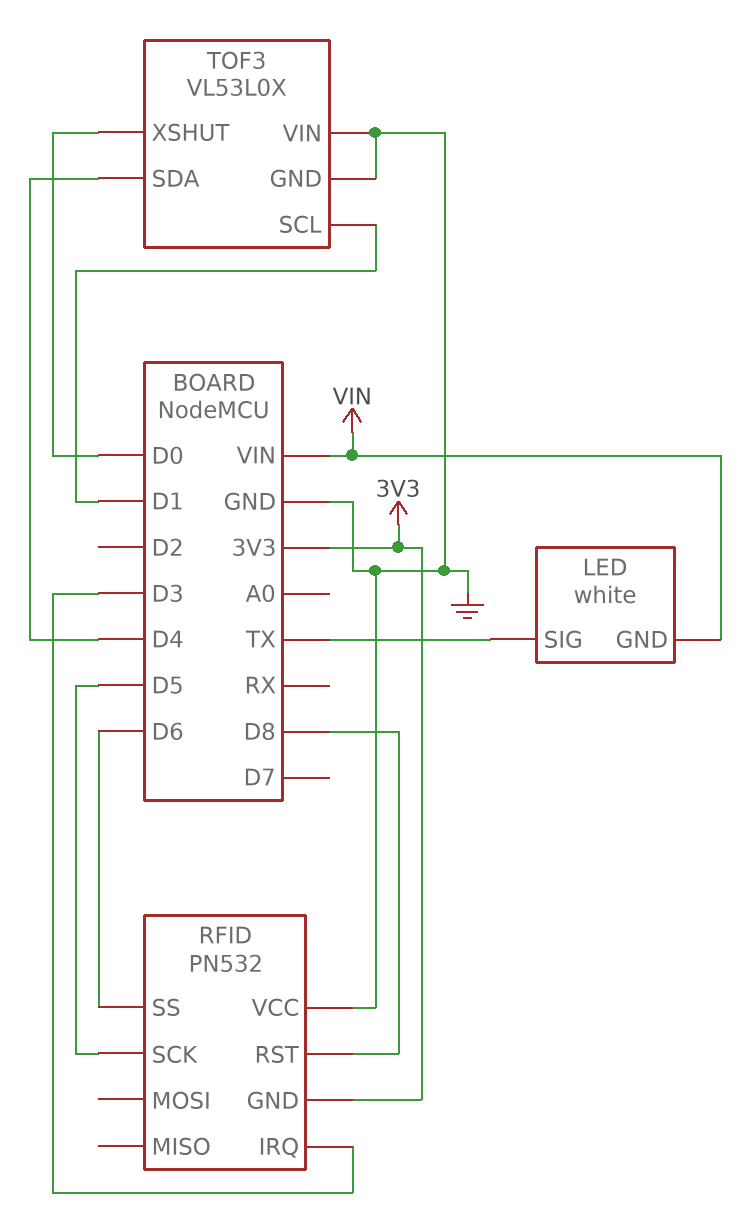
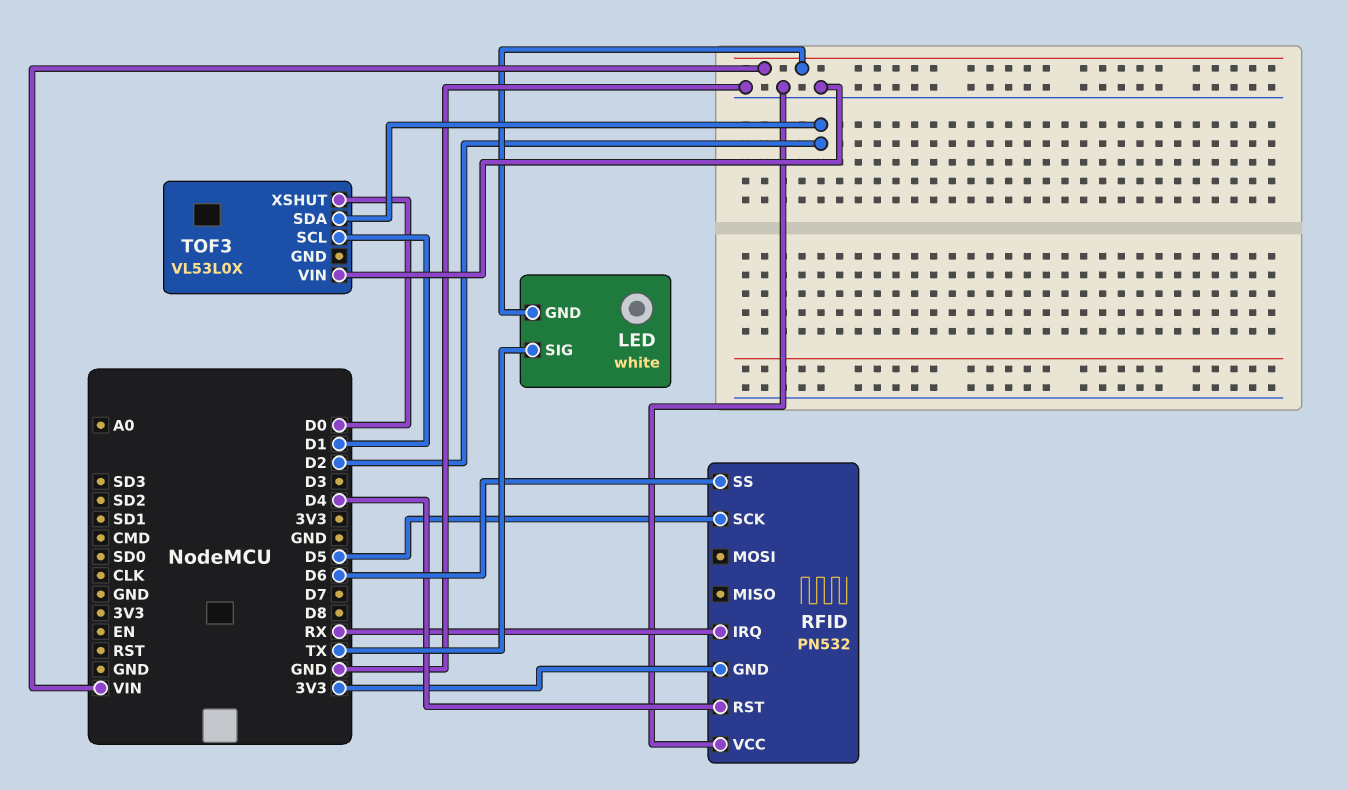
RFID pin IRQ: D3 -> RX
RFID pin RST: D8 -> D4
TOF3 pin GND: GND -> none
TOF3 pin SDA: D4 -> D2

